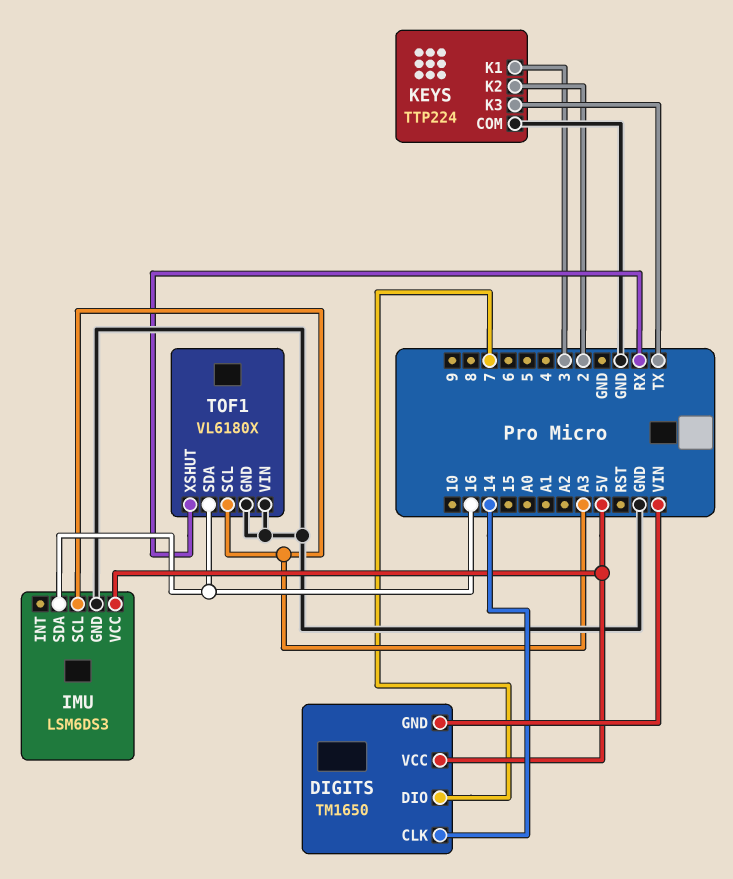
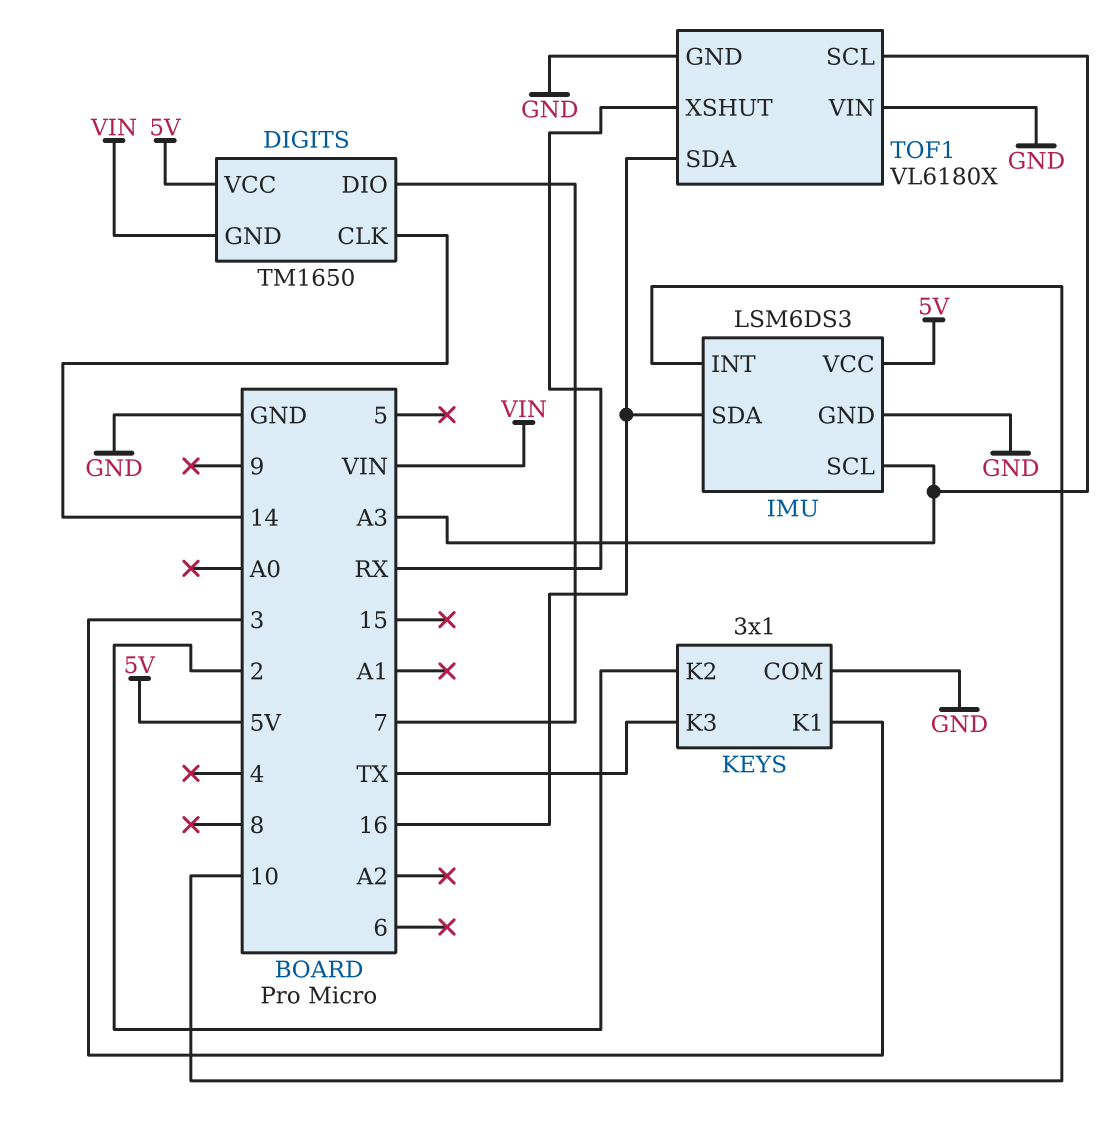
IMU pin INT: none -> 10
KEYS: TTP224 -> 3x1

